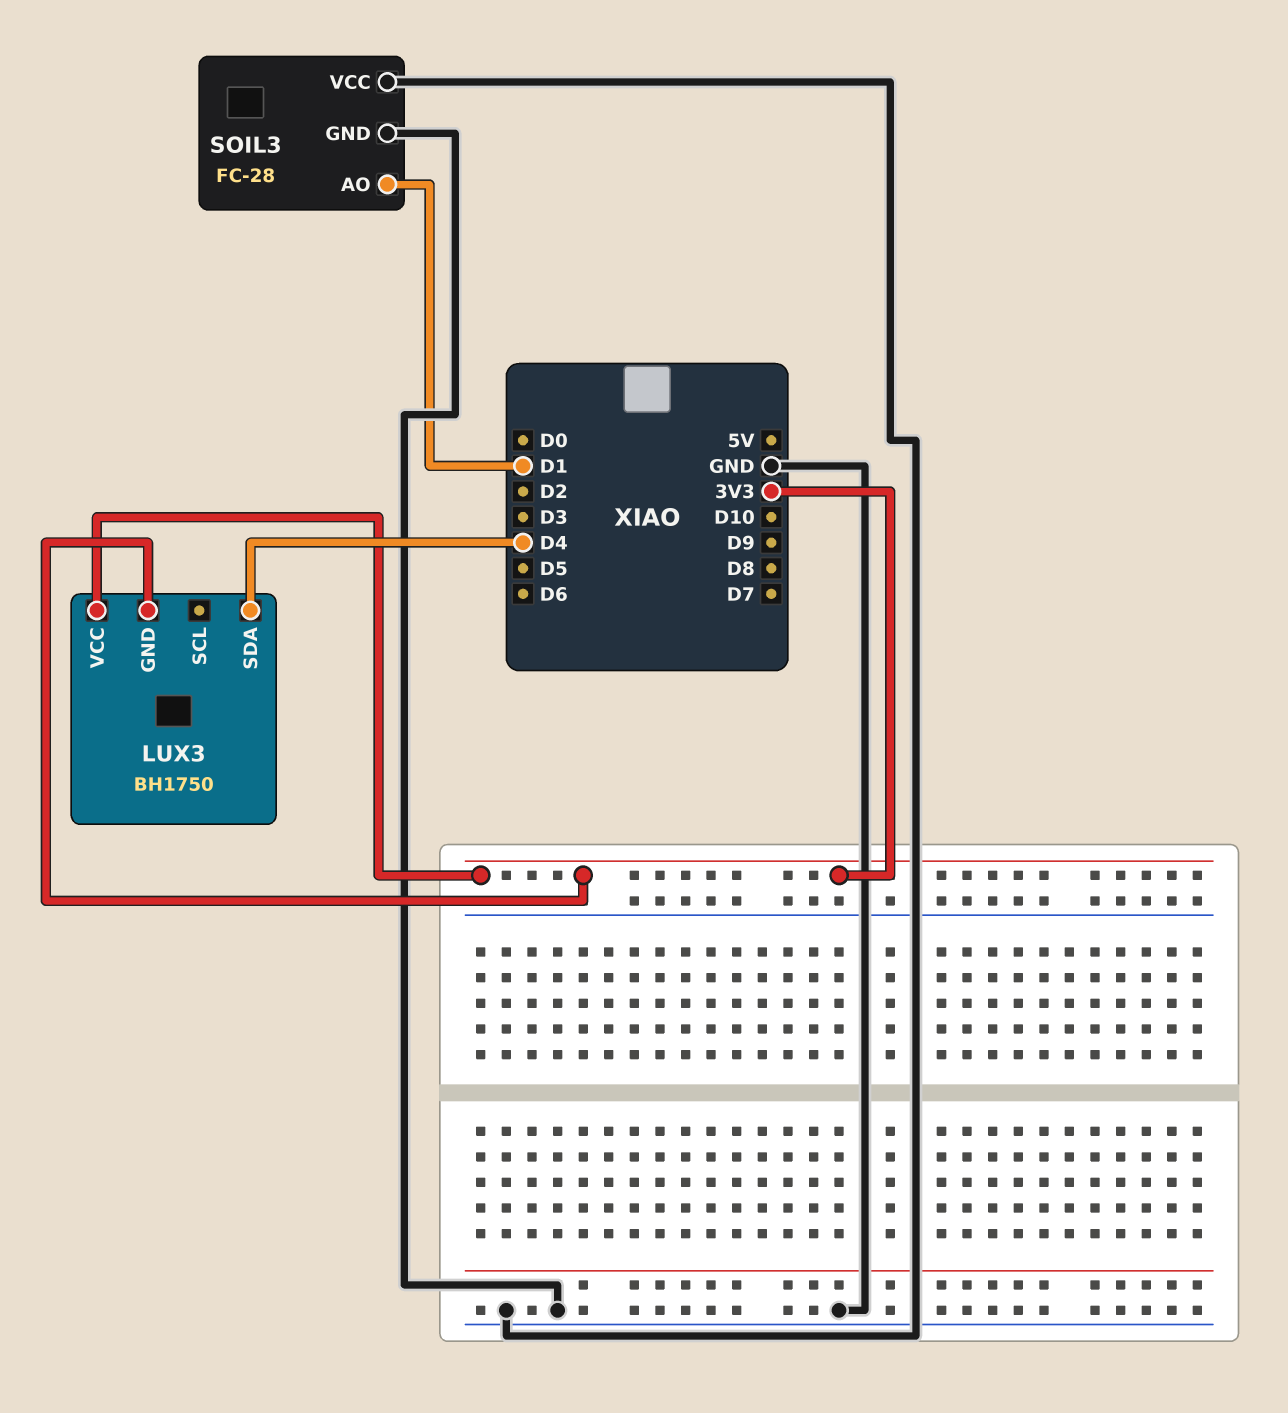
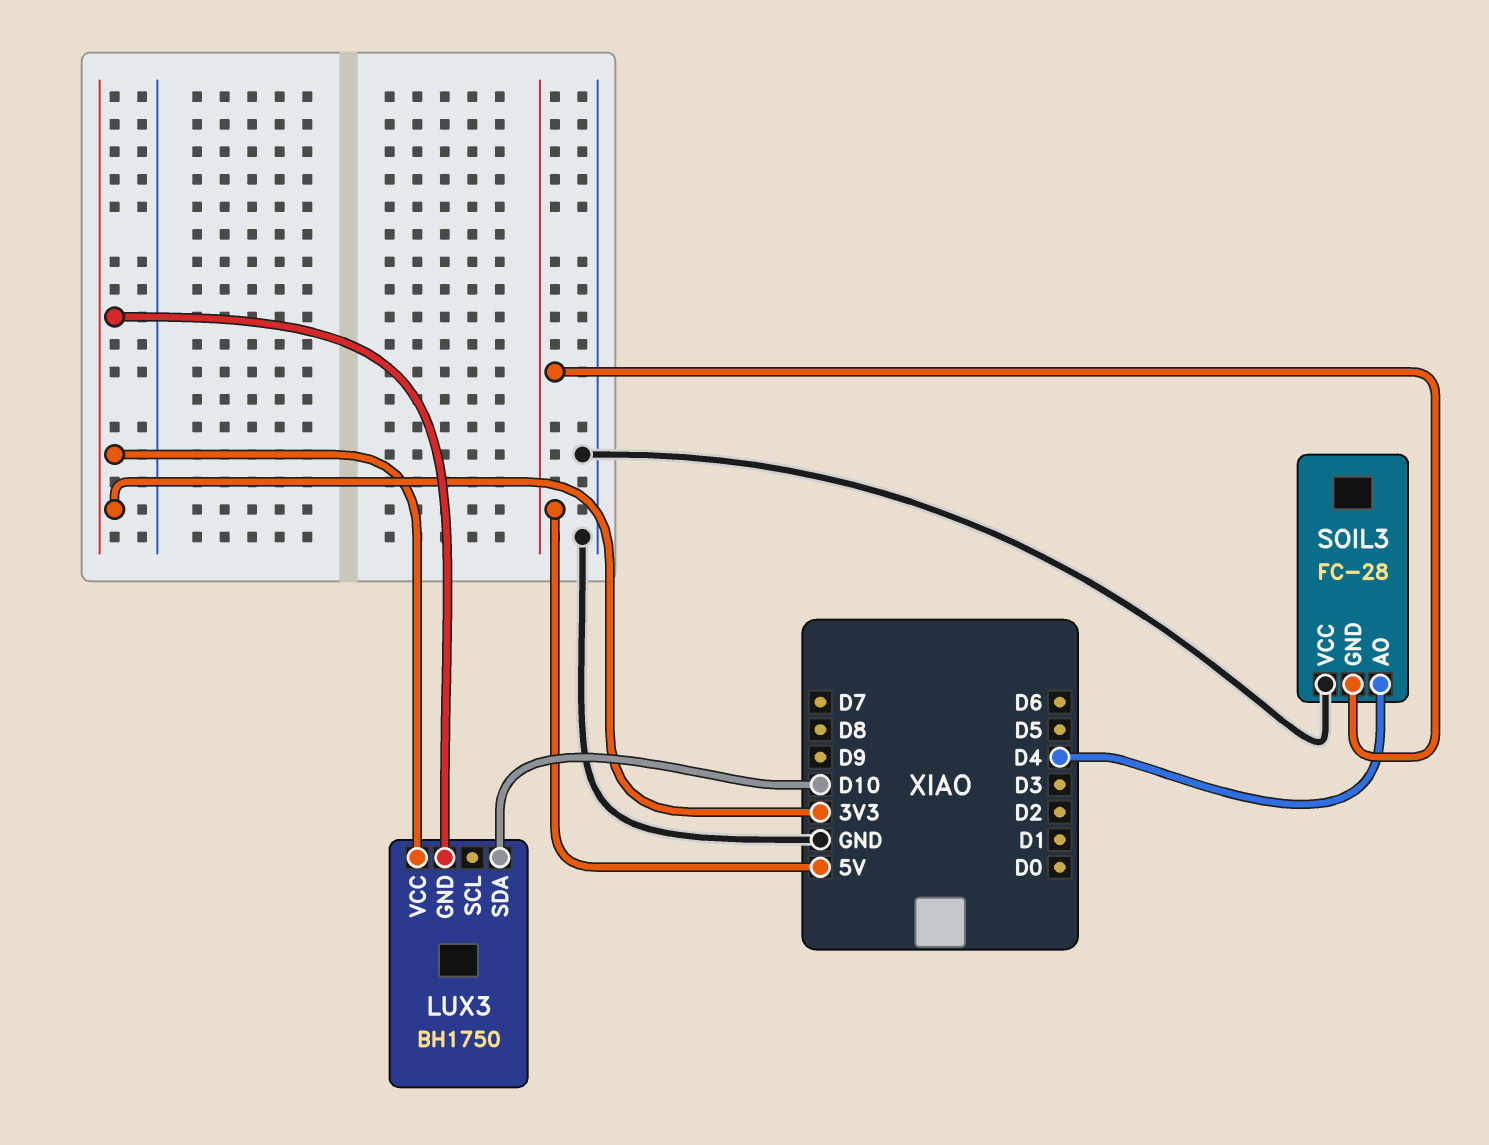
LUX3 pin SDA: D4 -> D10
SOIL3 pin AO: D1 -> D4
SOIL3 pin GND: GND -> 5V

